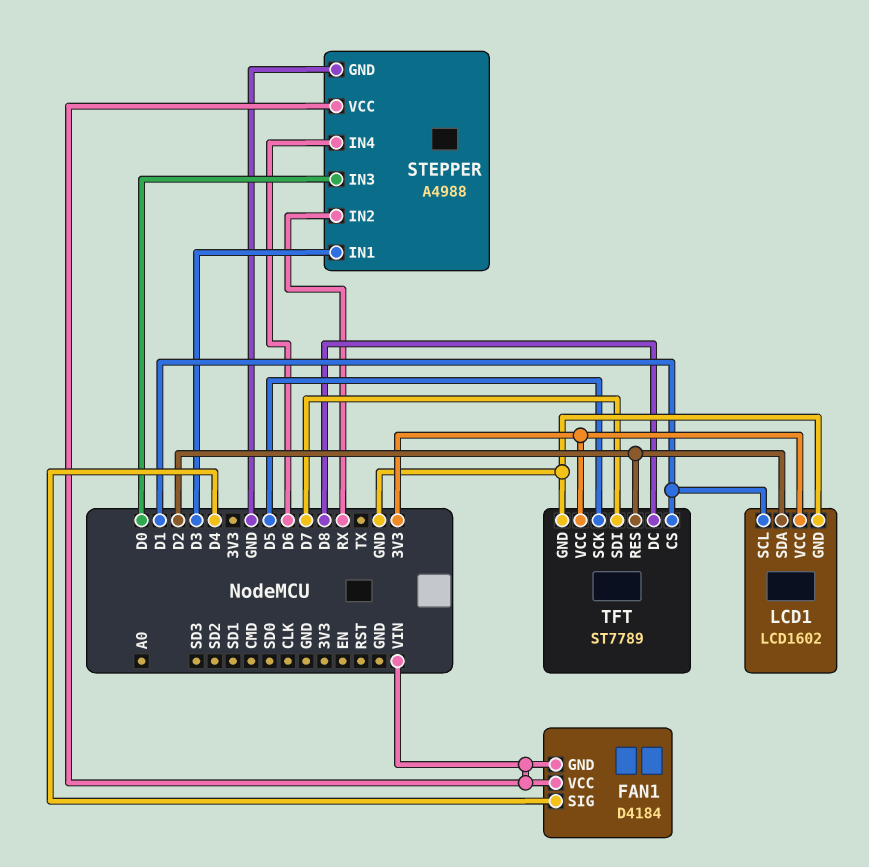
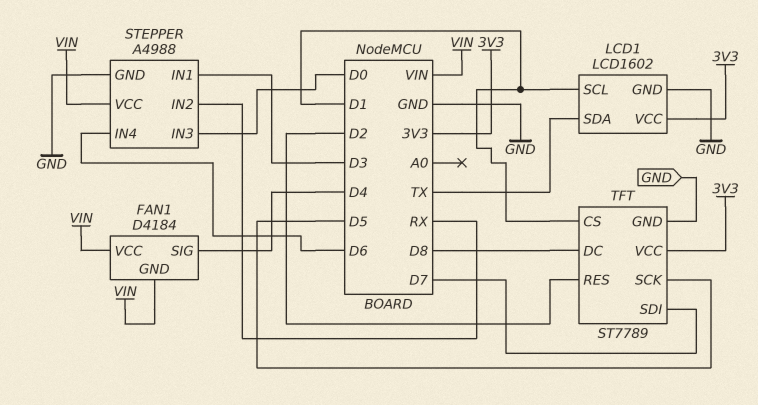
LCD1 pin SDA: D2 -> TX

